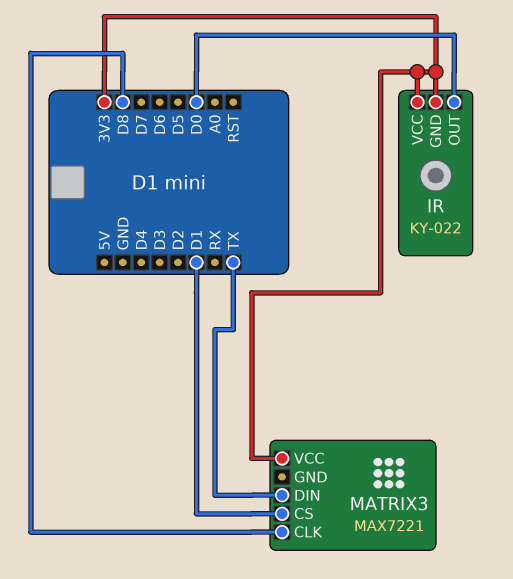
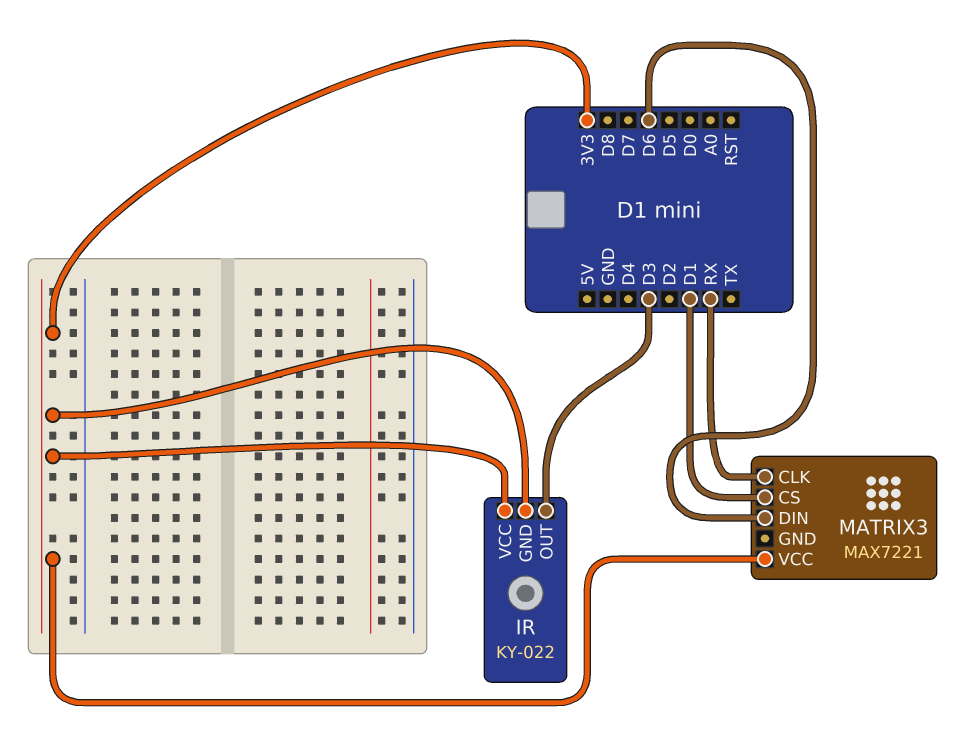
IR pin OUT: D0 -> D3
MATRIX3 pin CLK: D8 -> RX
MATRIX3 pin DIN: TX -> D6

